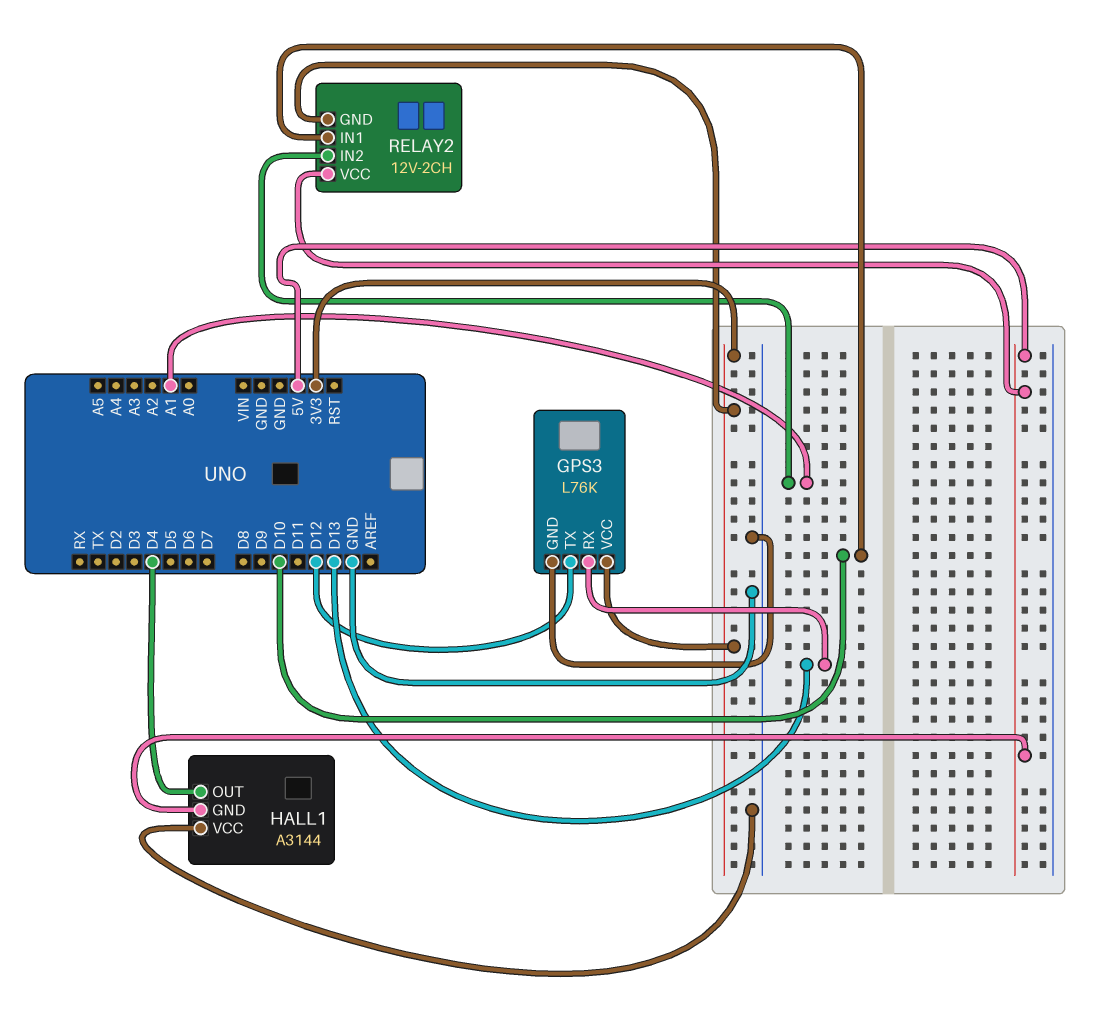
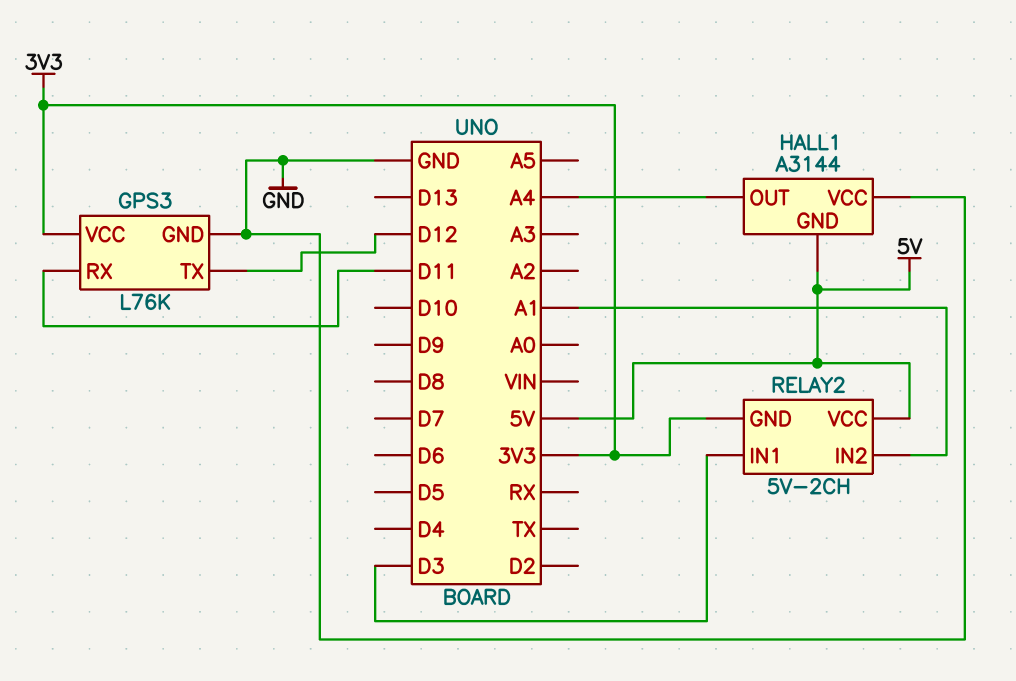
GPS3 pin RX: D13 -> D11
HALL1 pin OUT: D4 -> A4
RELAY2: 12V-2CH -> 5V-2CH
RELAY2 pin IN1: D10 -> D3

